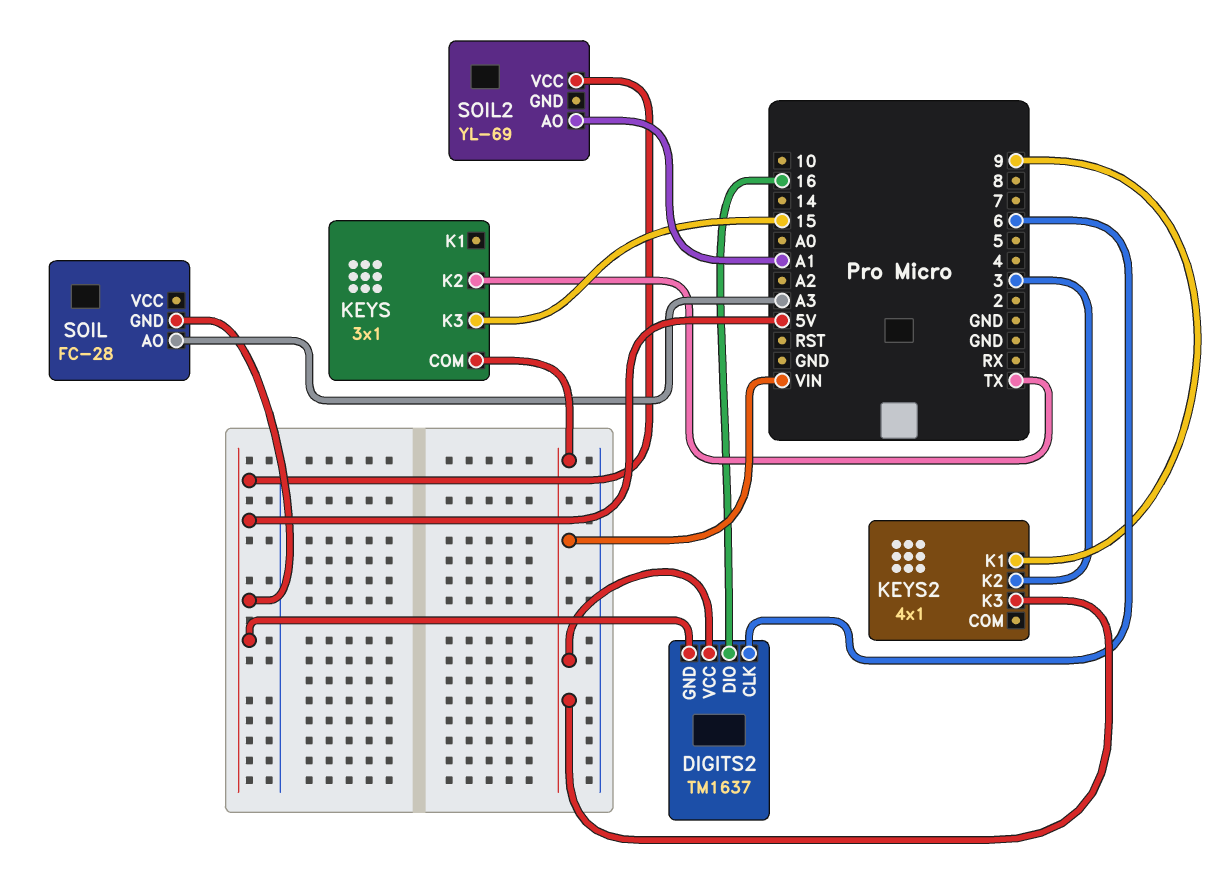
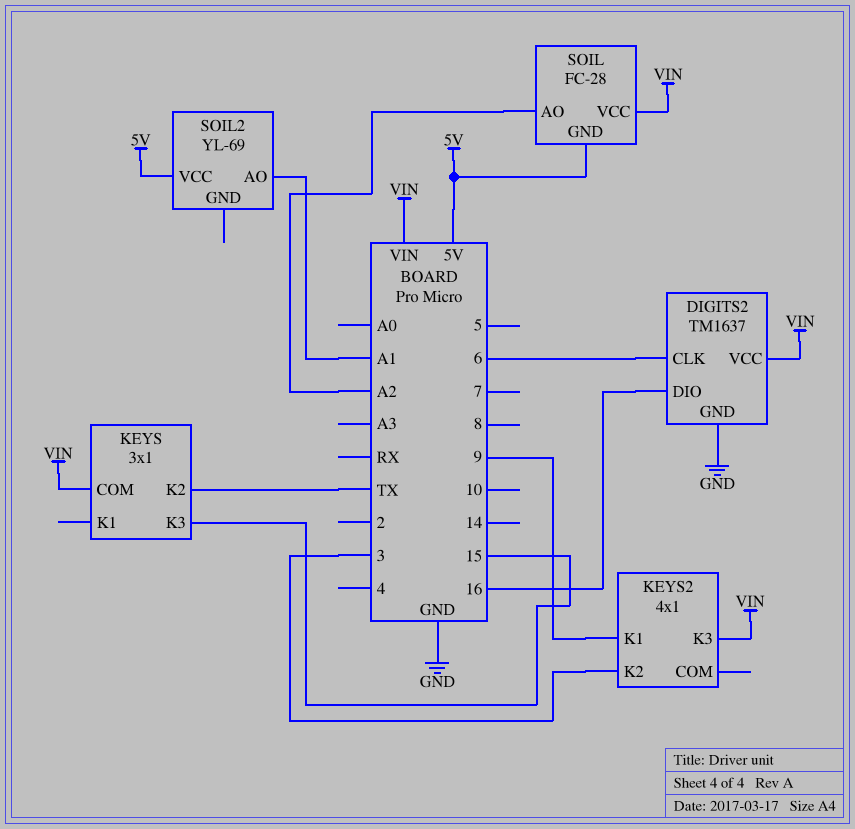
DIGITS2 pin GND: 5V -> GND
SOIL pin AO: A3 -> A2
SOIL pin VCC: none -> VIN

